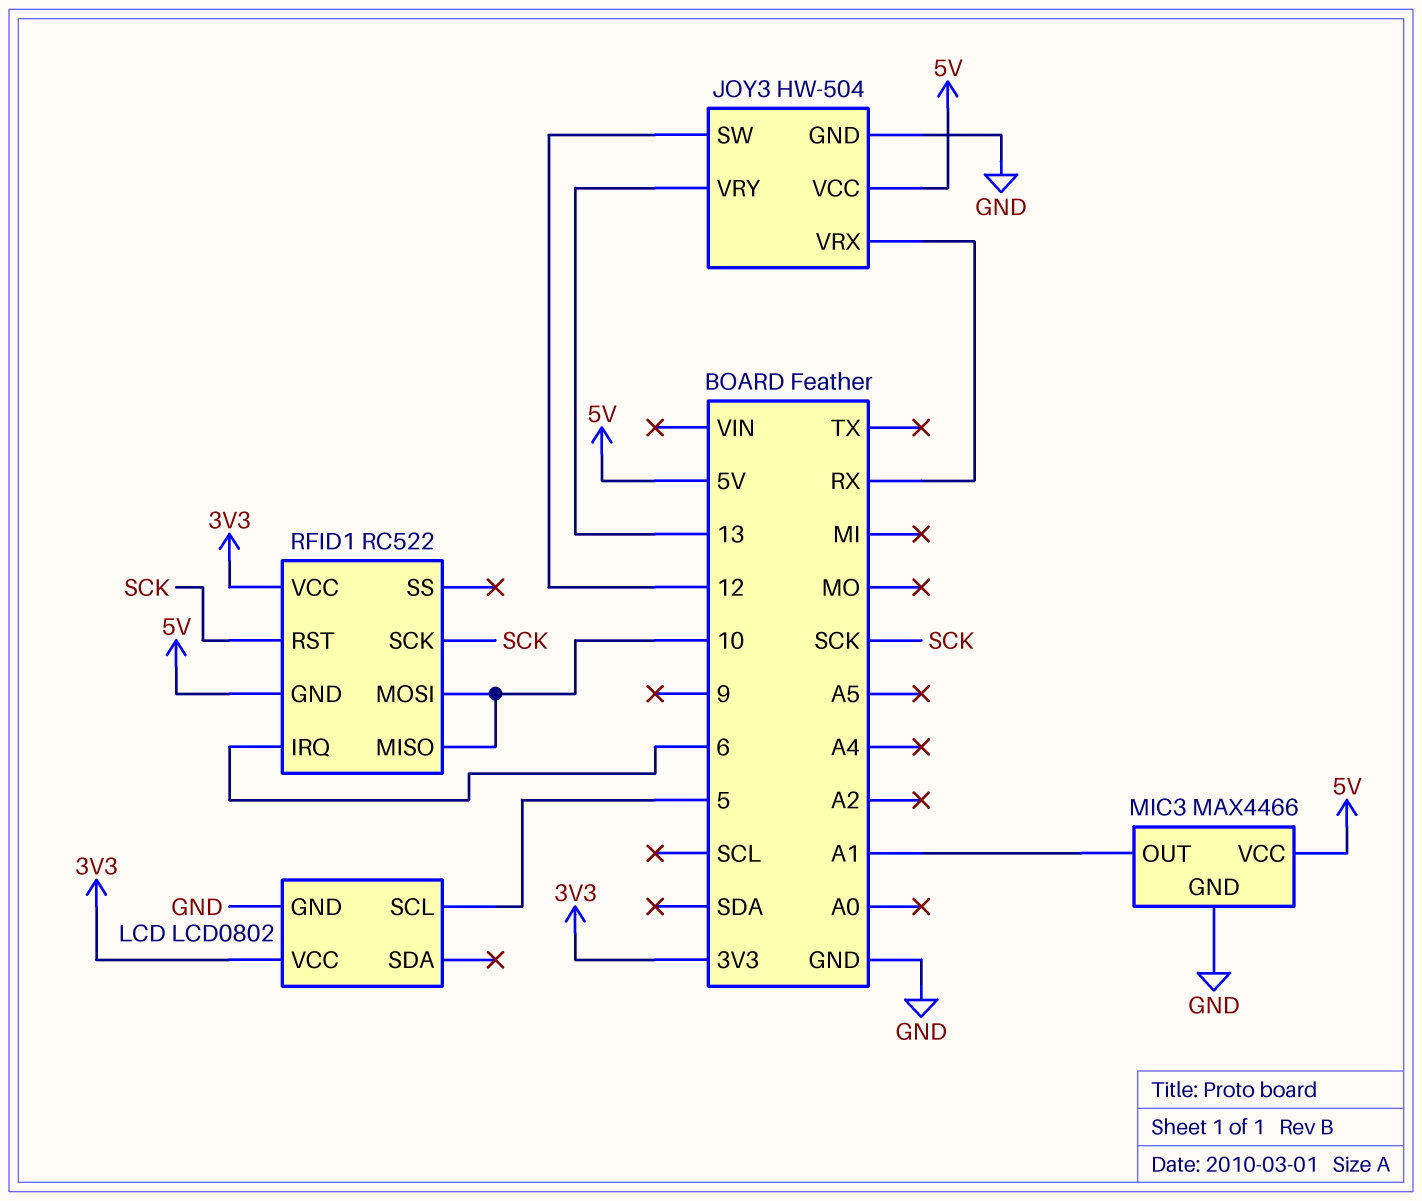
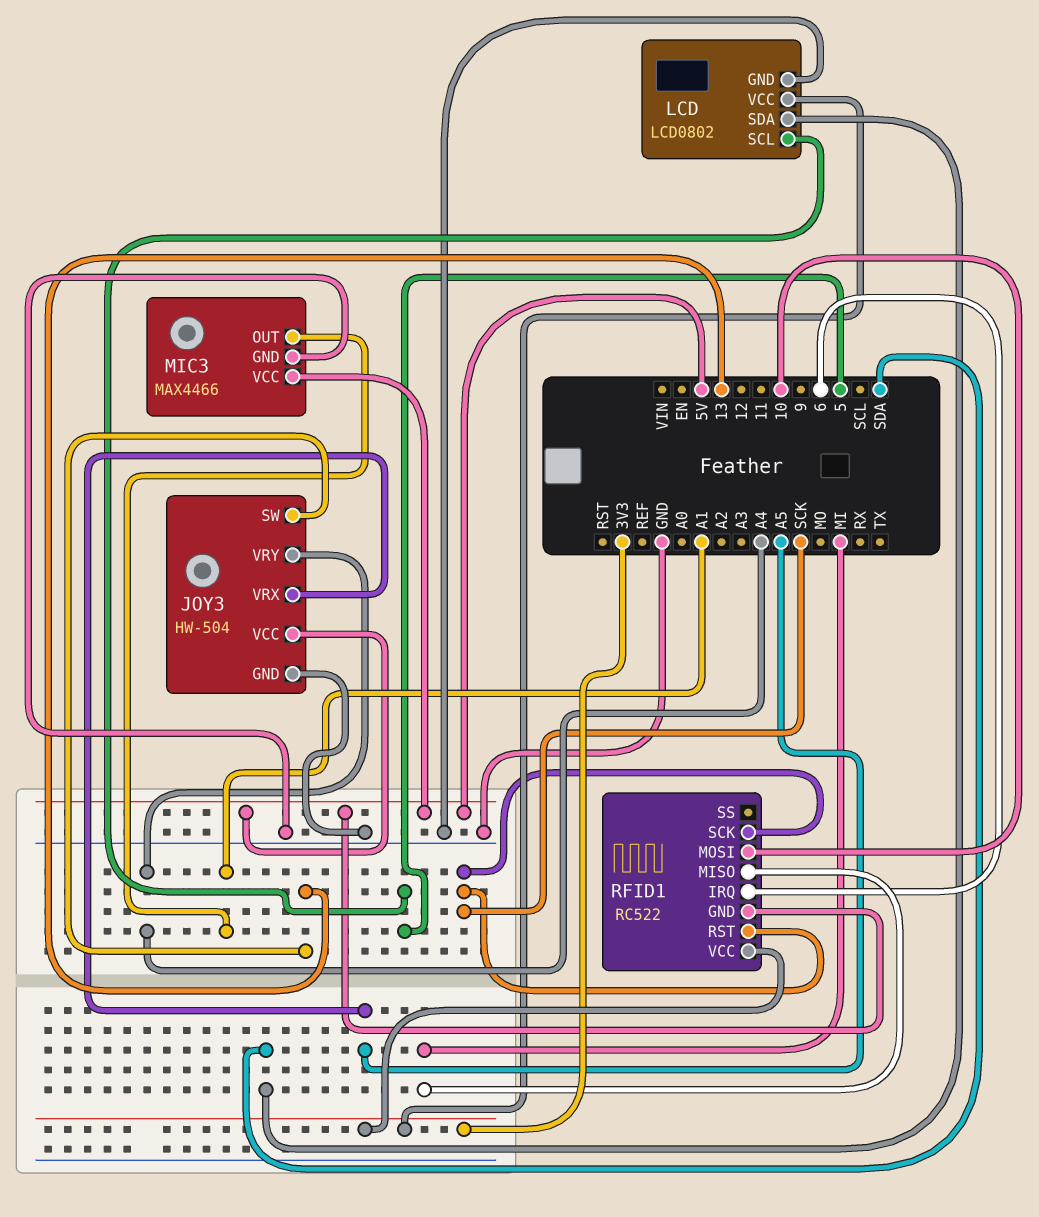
JOY3 pin SW: 12 -> 13
JOY3 pin VRX: RX -> A5
JOY3 pin VRY: 13 -> A4
LCD pin SDA: none -> SDA
RFID1 pin MISO: 10 -> MI

